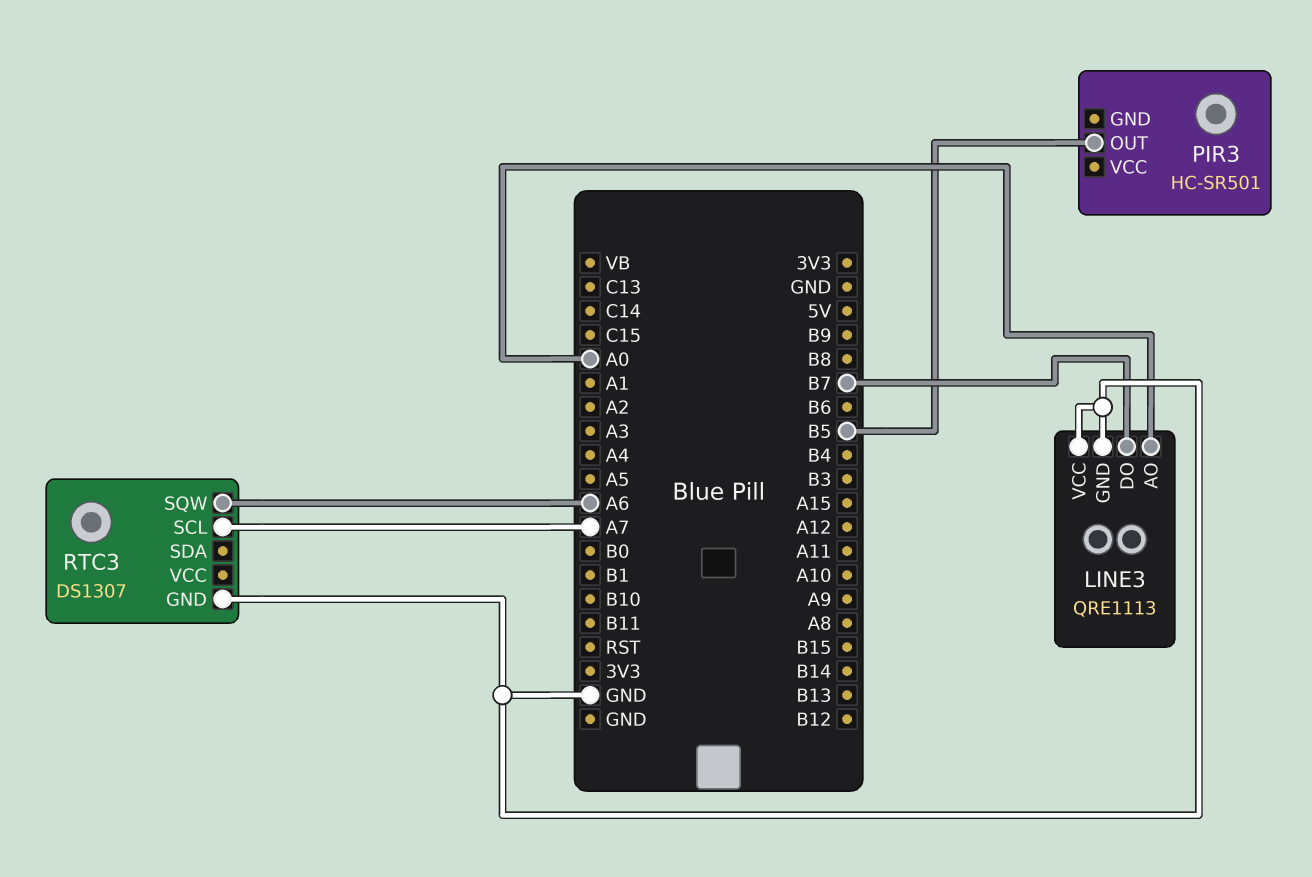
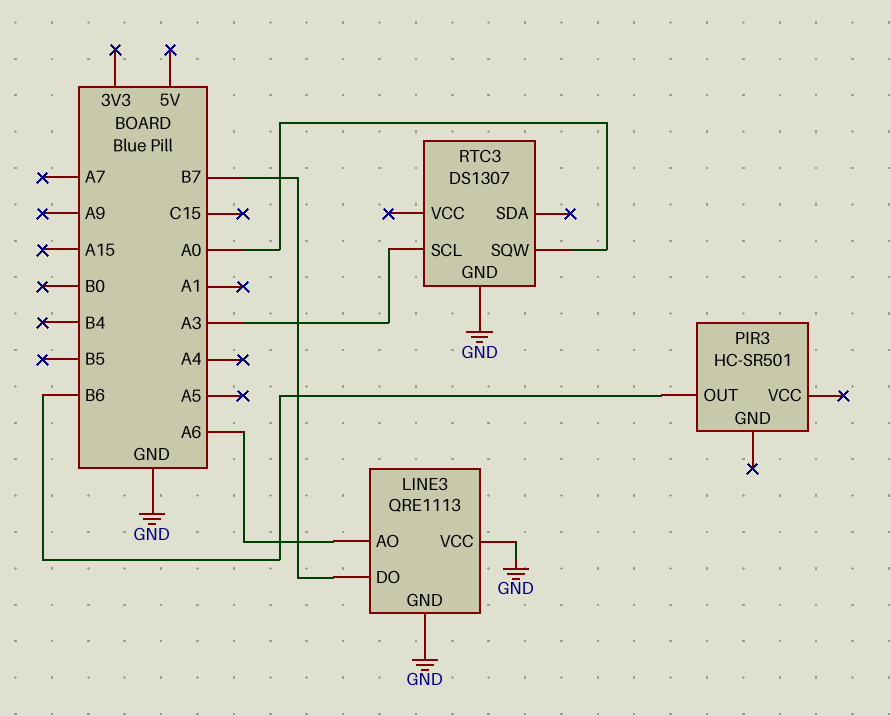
LINE3 pin AO: A0 -> A6
PIR3 pin OUT: B5 -> B6
RTC3 pin SCL: A7 -> A3
RTC3 pin SQW: A6 -> A0

